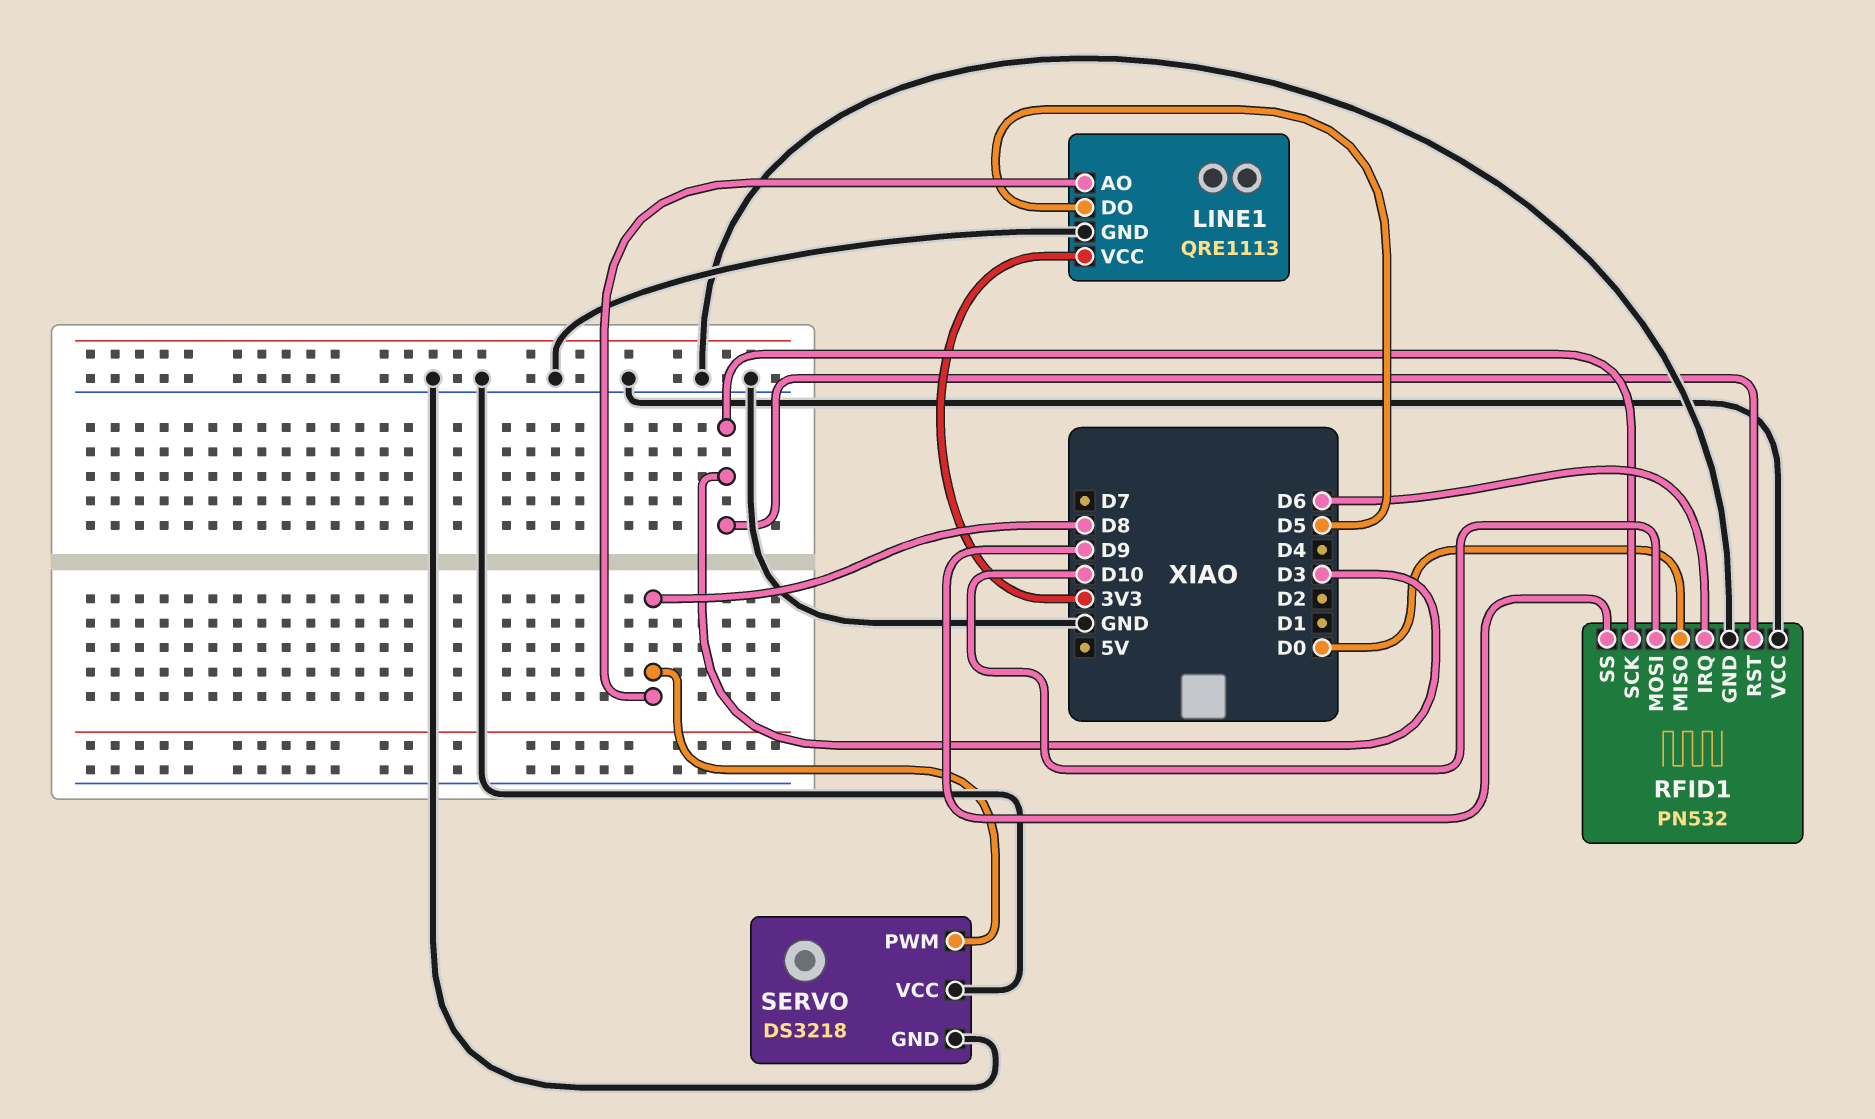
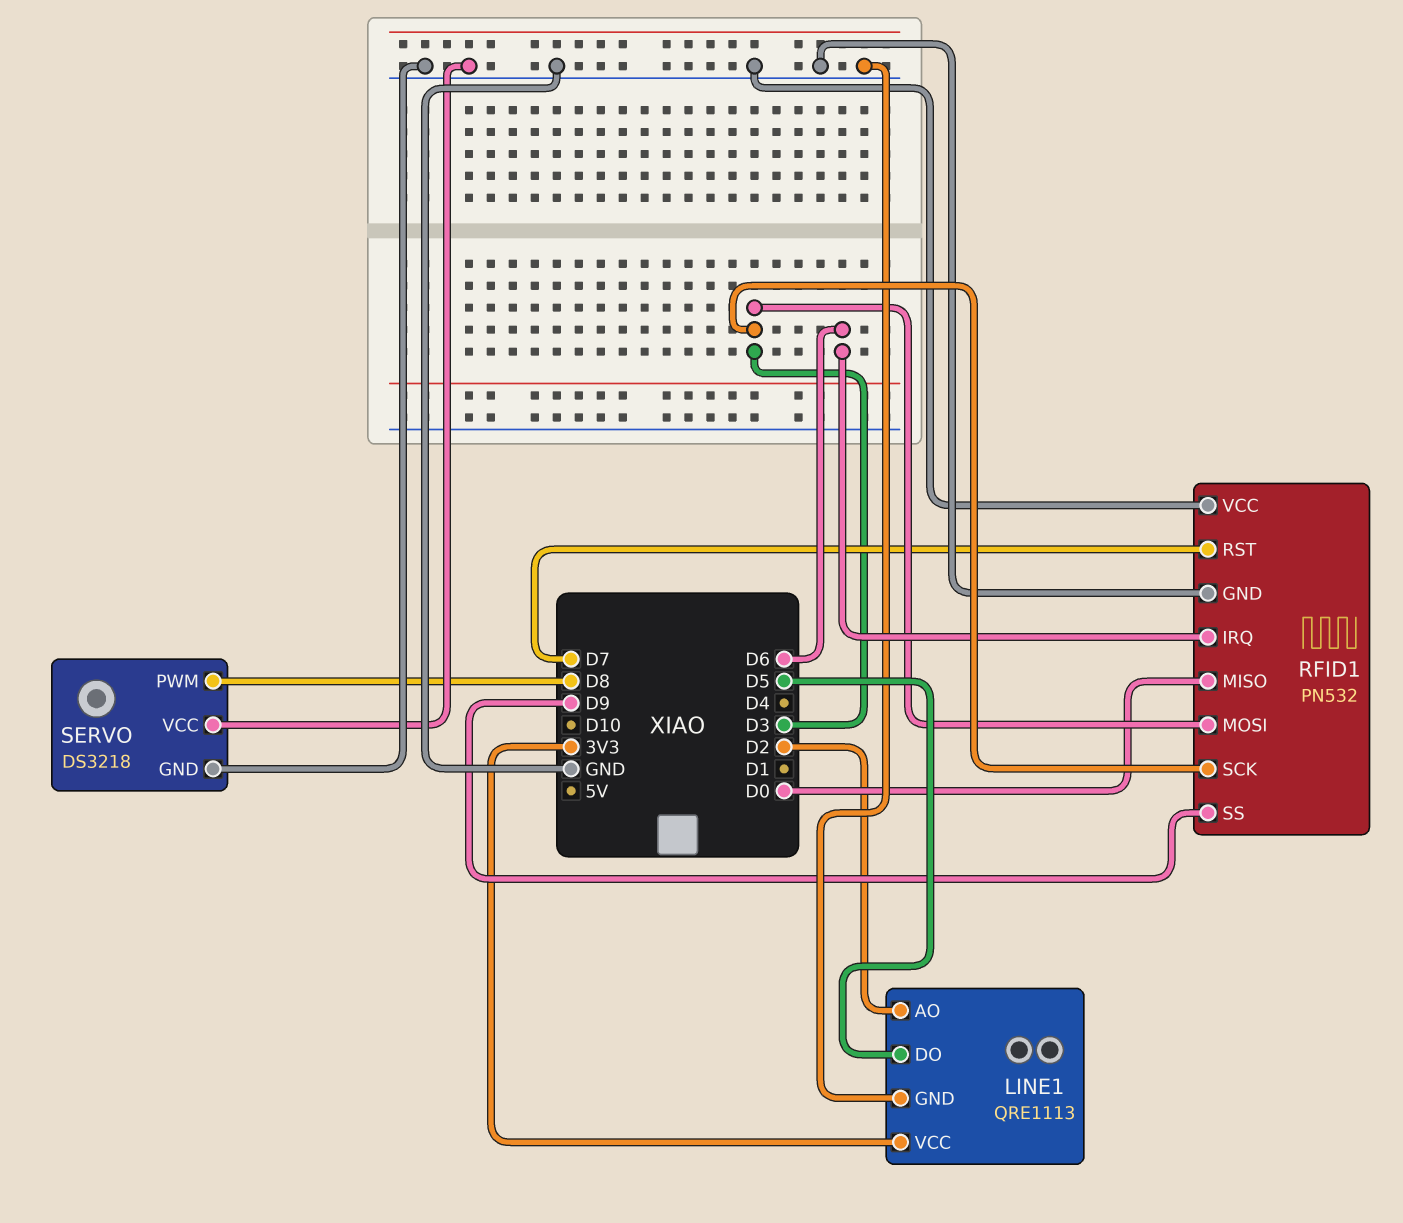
LINE1 pin AO: D8 -> D2
RFID1 pin MOSI: D10 -> D3
RFID1 pin RST: D3 -> D7

